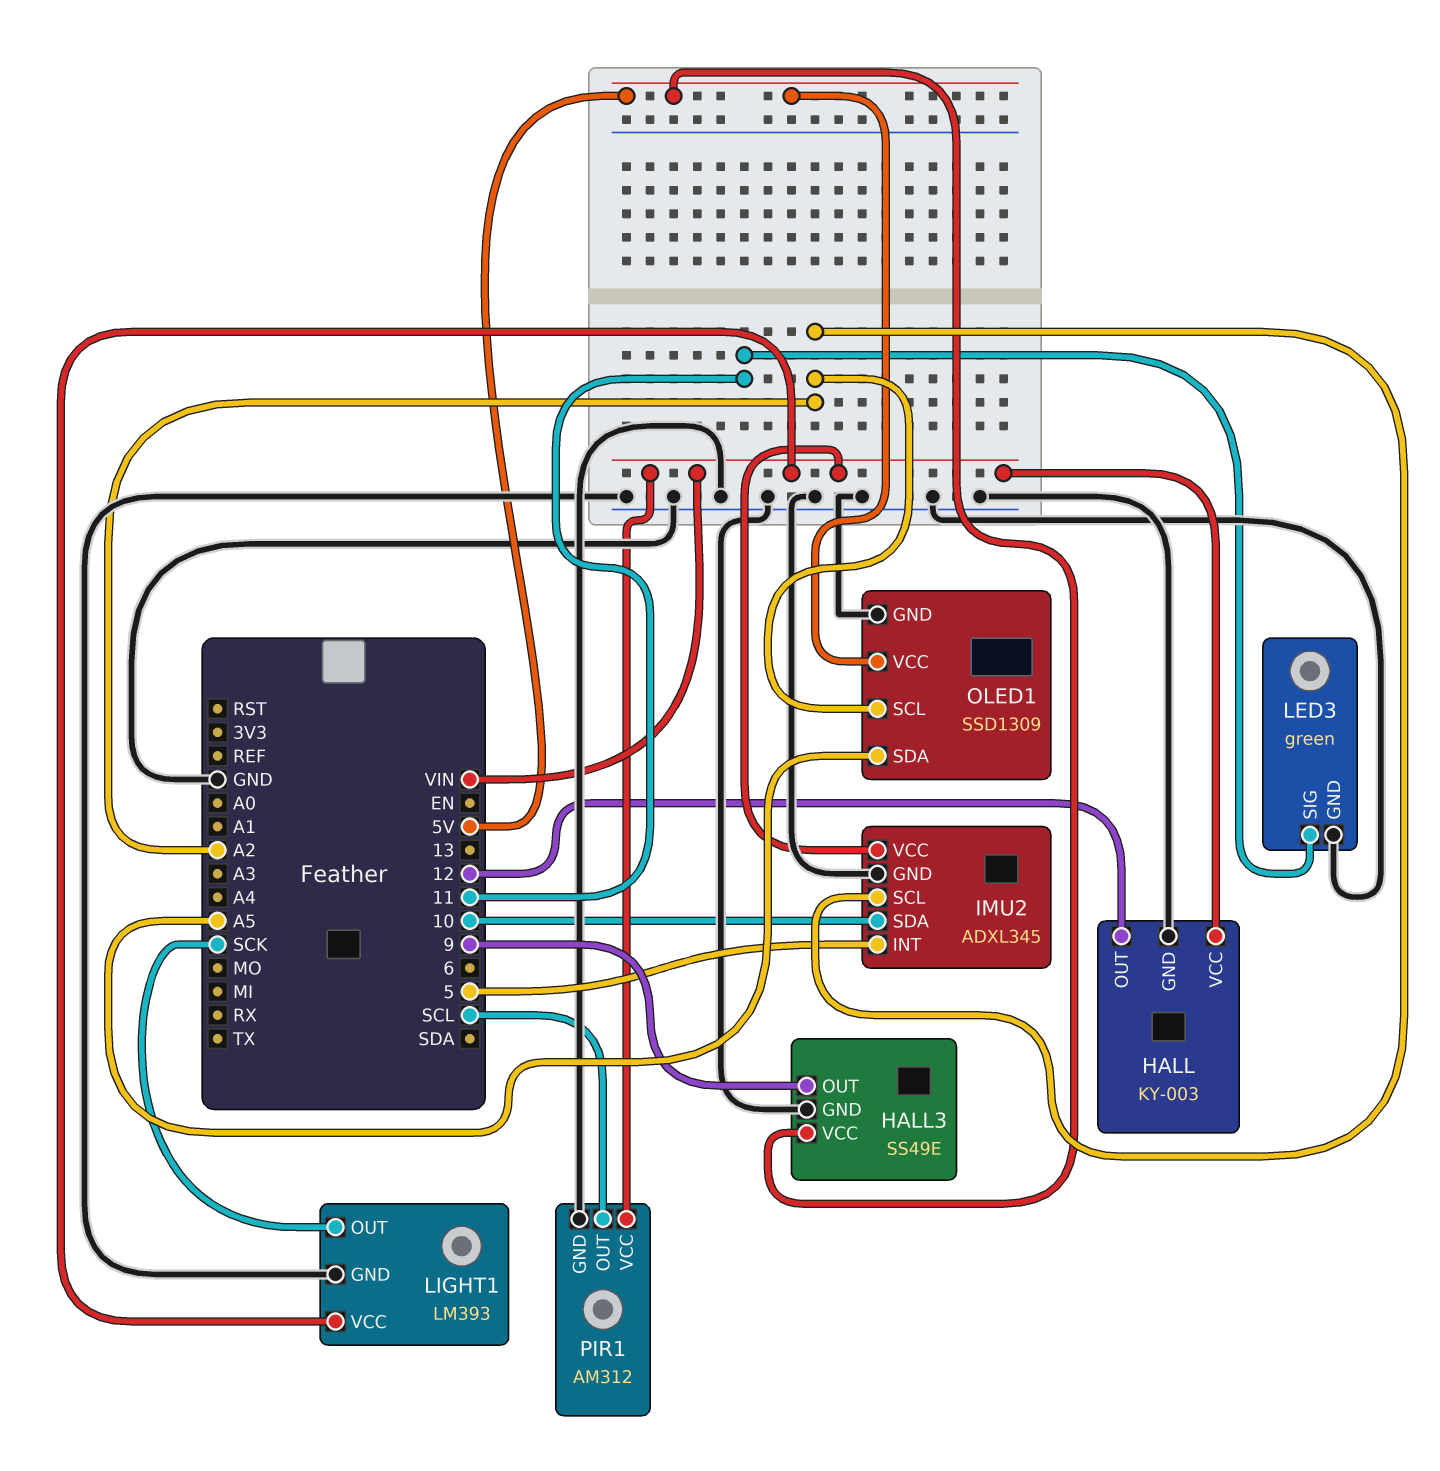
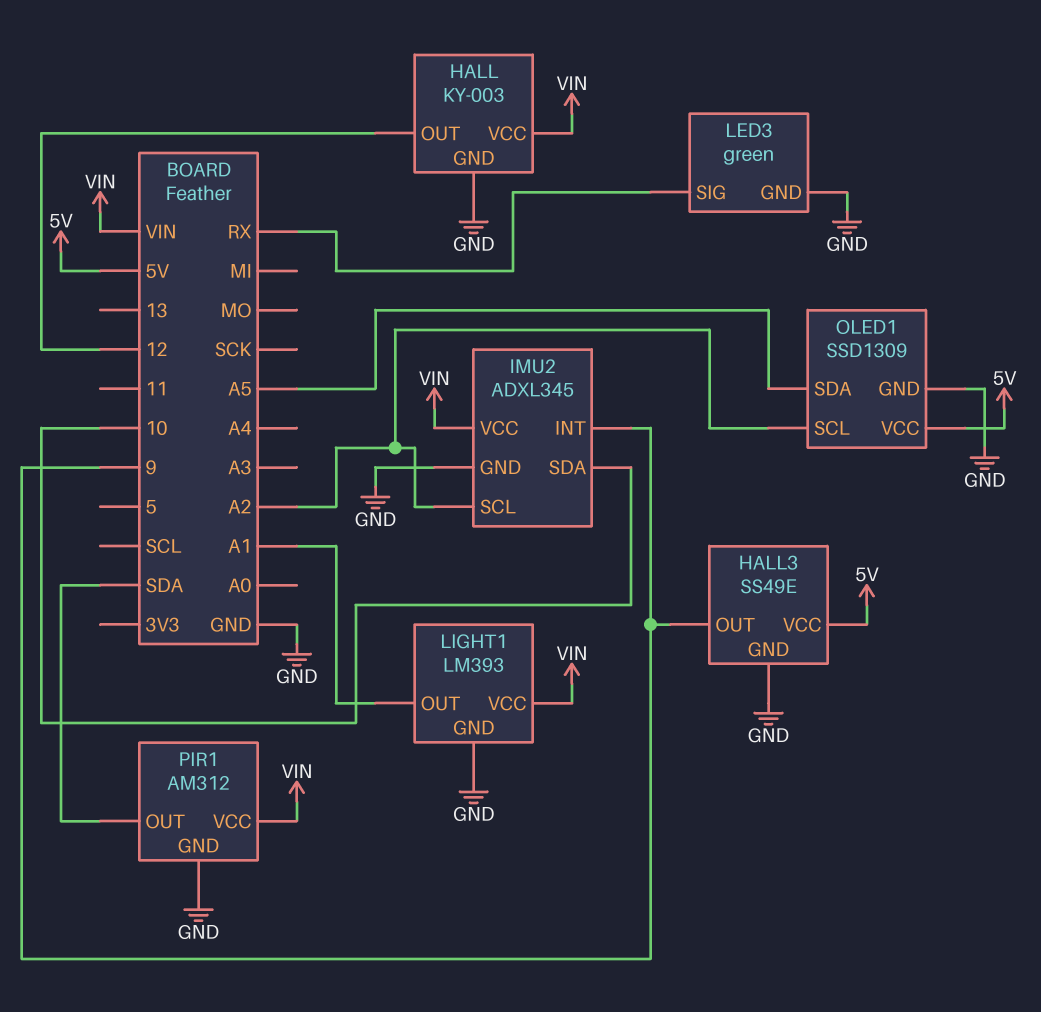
IMU2 pin INT: 5 -> 9
LED3 pin SIG: 11 -> RX
LIGHT1 pin OUT: SCK -> A1
PIR1 pin OUT: SCL -> SDA

